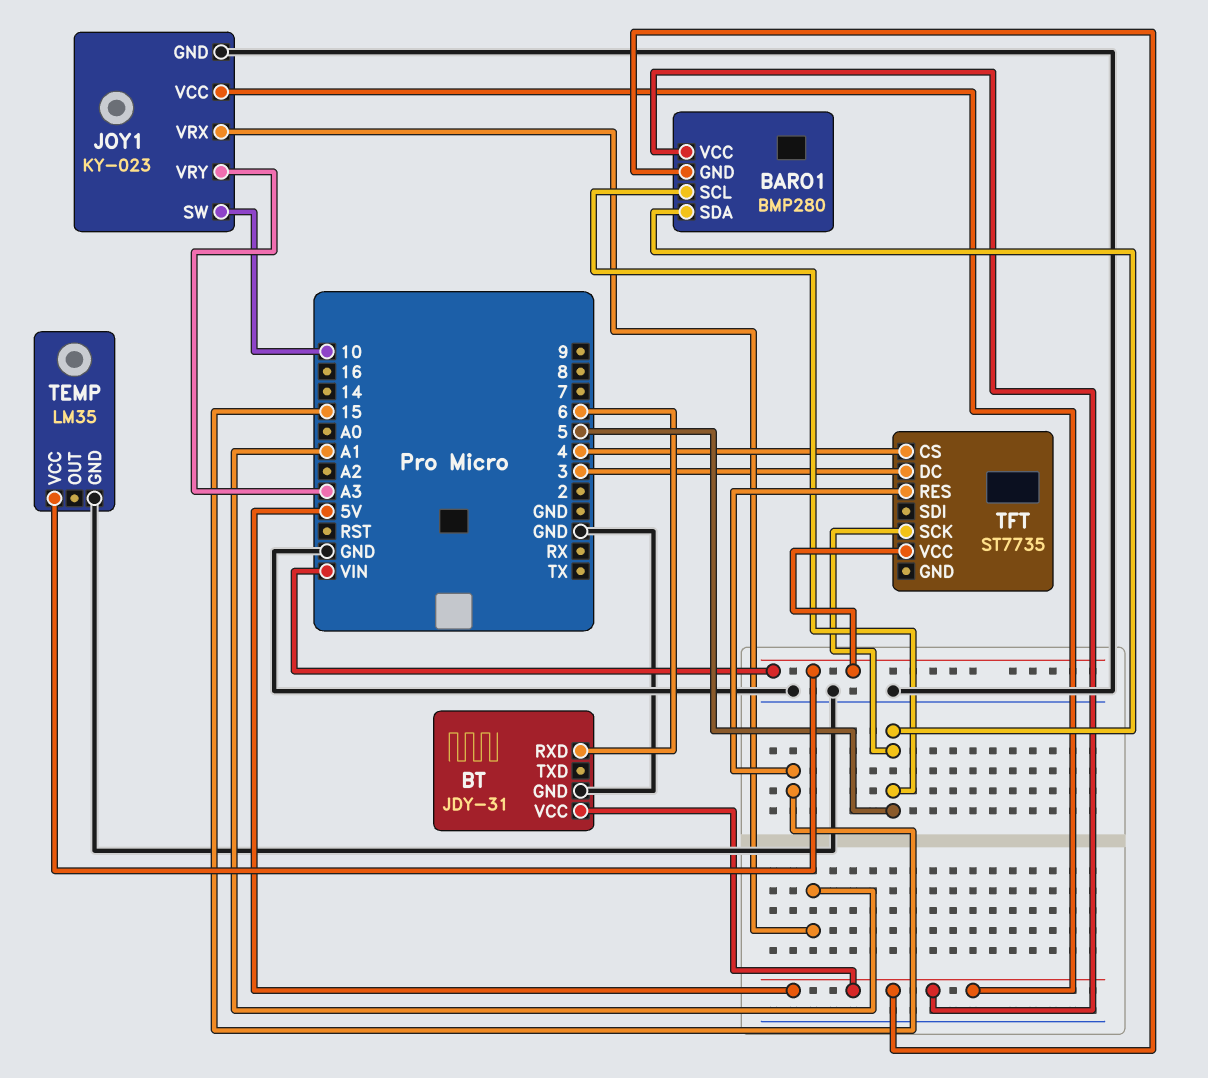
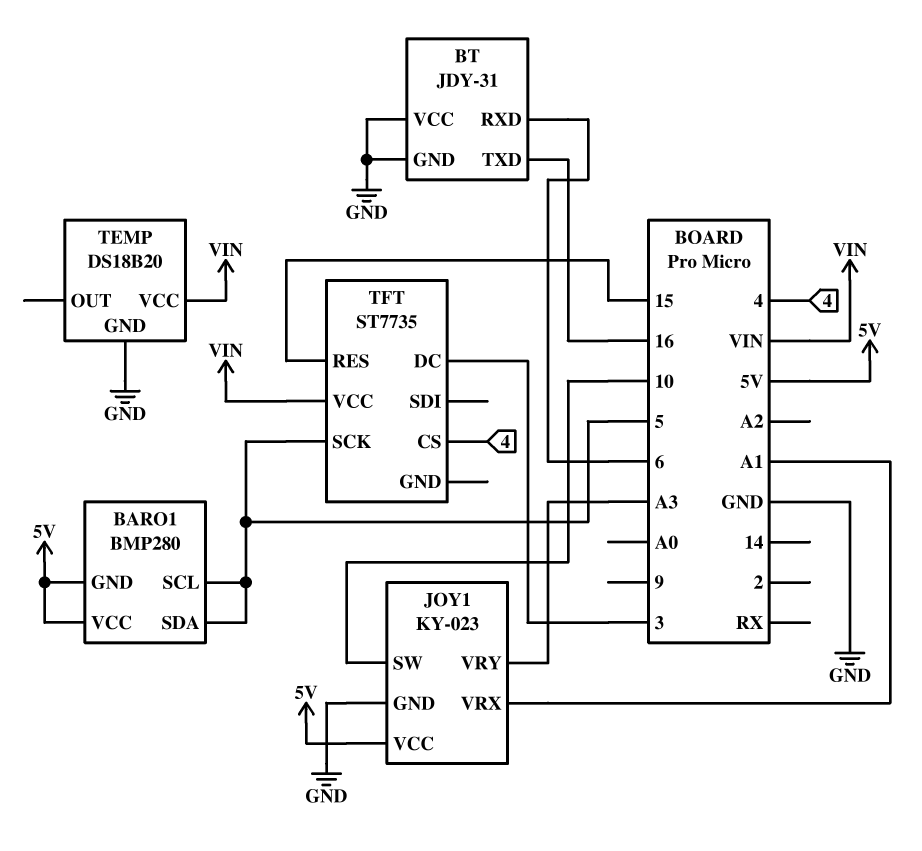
BT pin TXD: none -> 16
BT pin VCC: 5V -> GND
TEMP: LM35 -> DS18B20

